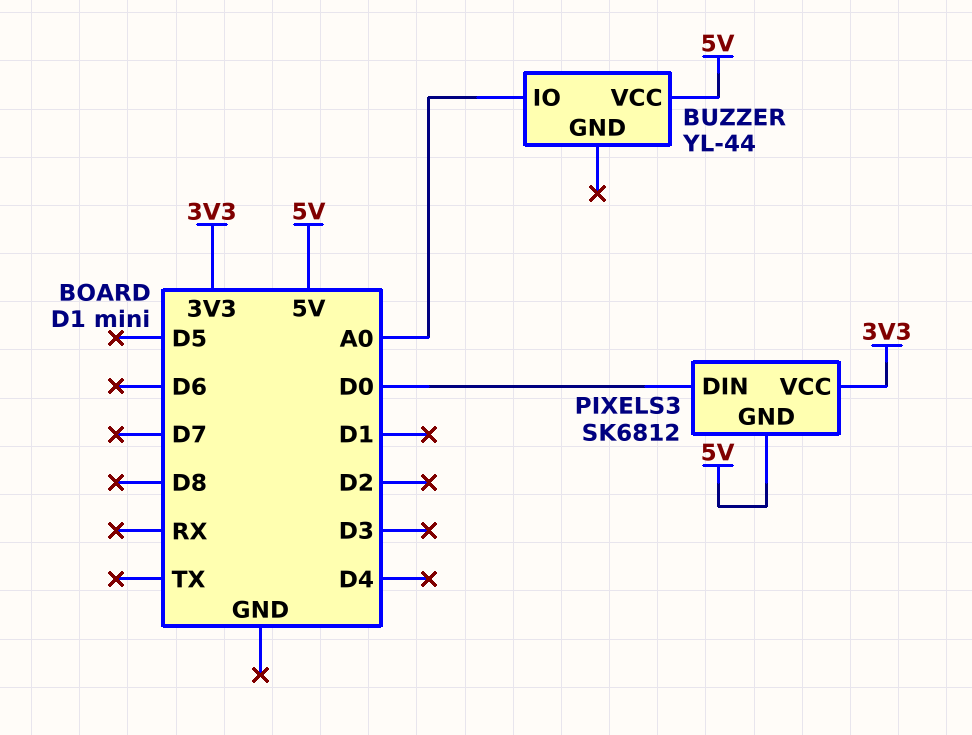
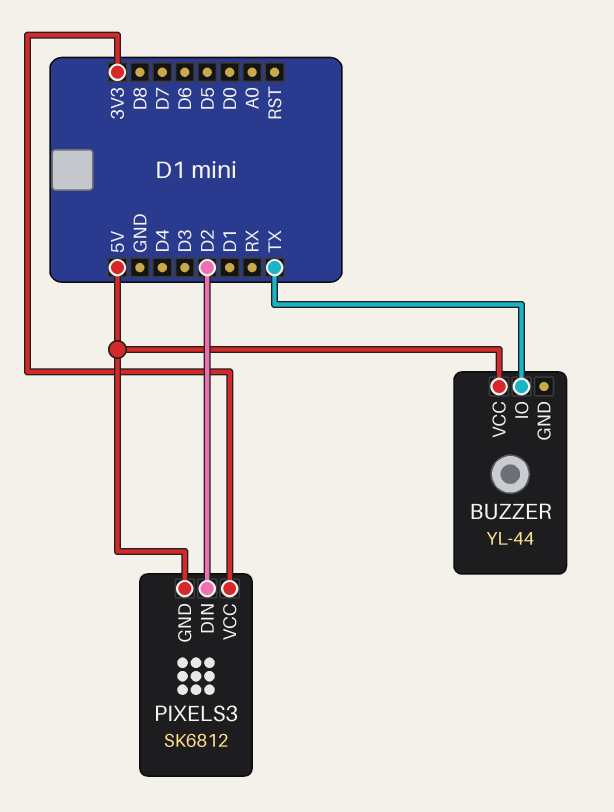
BUZZER pin IO: A0 -> TX
PIXELS3 pin DIN: D0 -> D2

